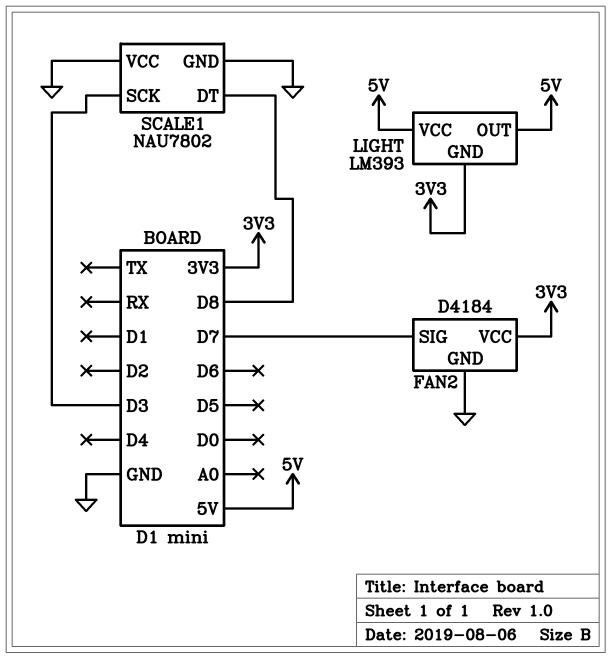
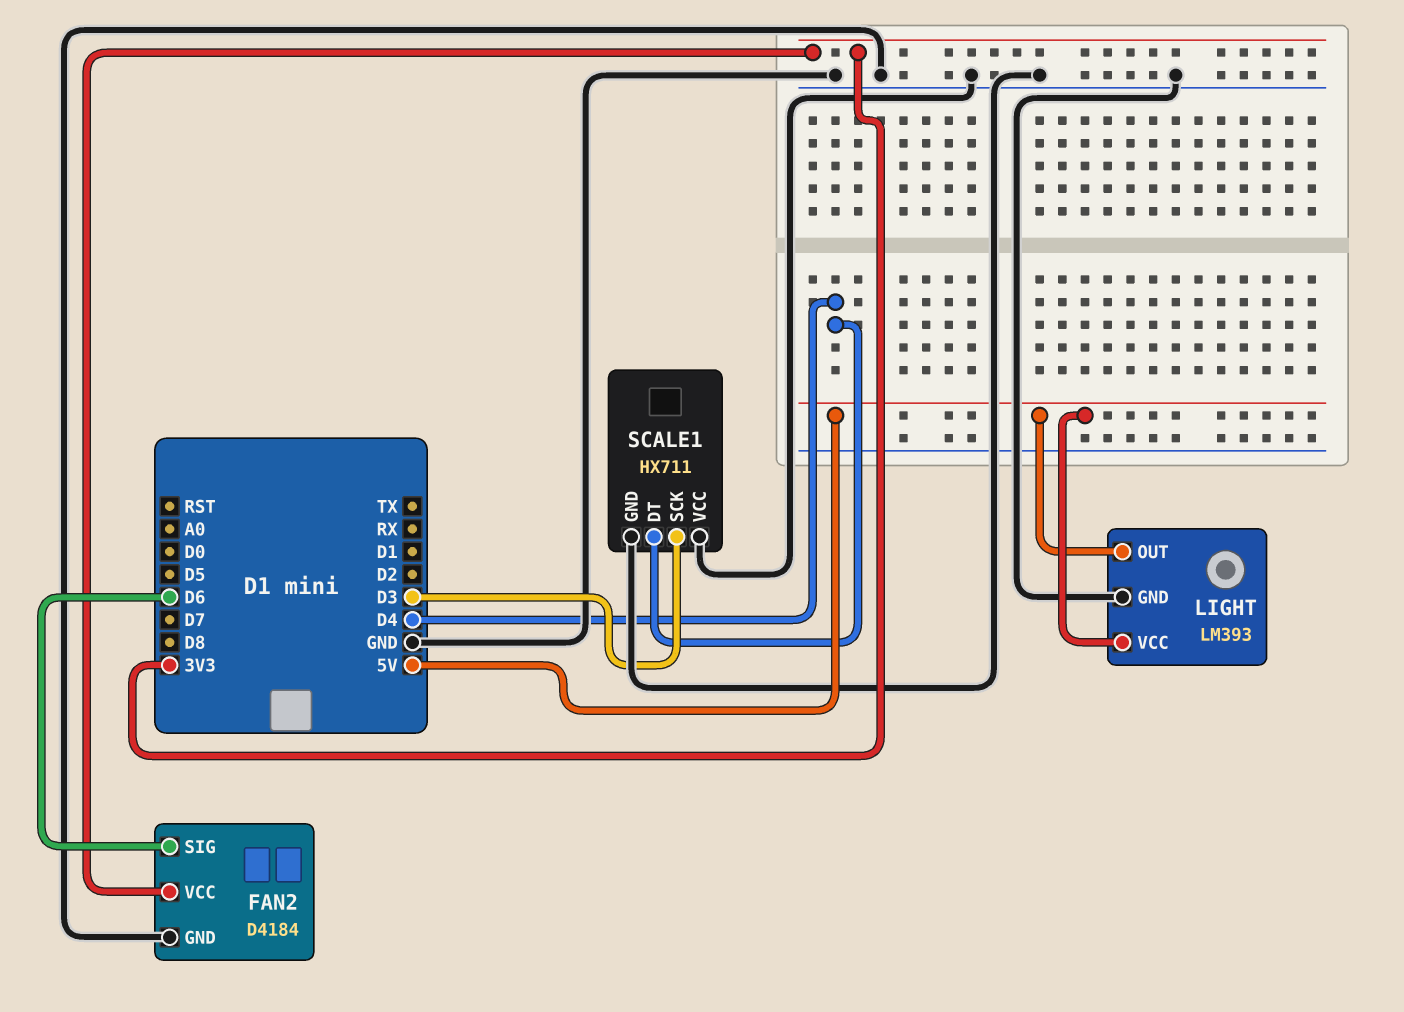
FAN2 pin SIG: D7 -> D6
LIGHT pin GND: 3V3 -> GND
SCALE1: NAU7802 -> HX711
SCALE1 pin DT: D8 -> D4

